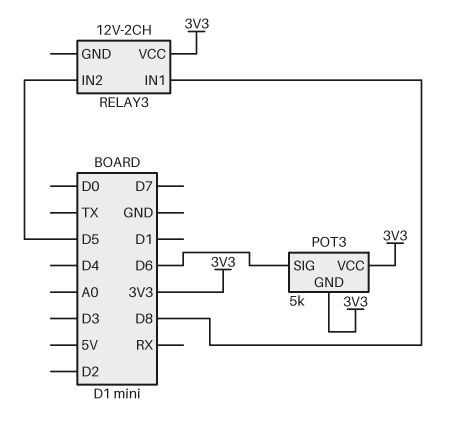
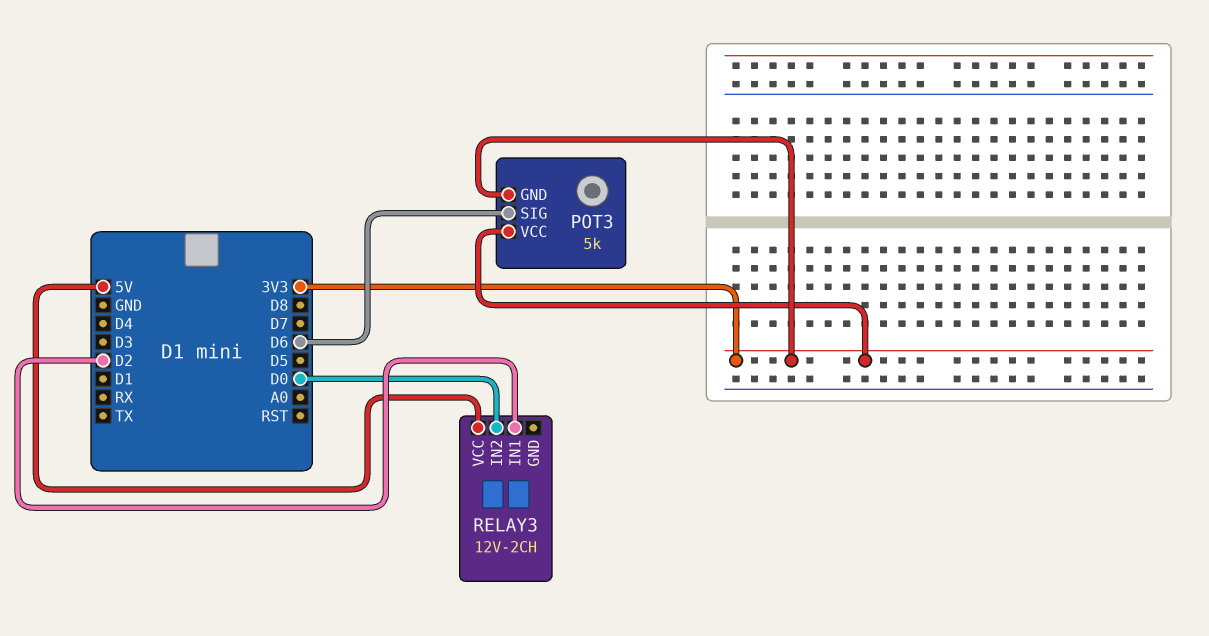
RELAY3 pin IN1: D8 -> D2
RELAY3 pin IN2: D5 -> D0
RELAY3 pin VCC: 3V3 -> 5V

